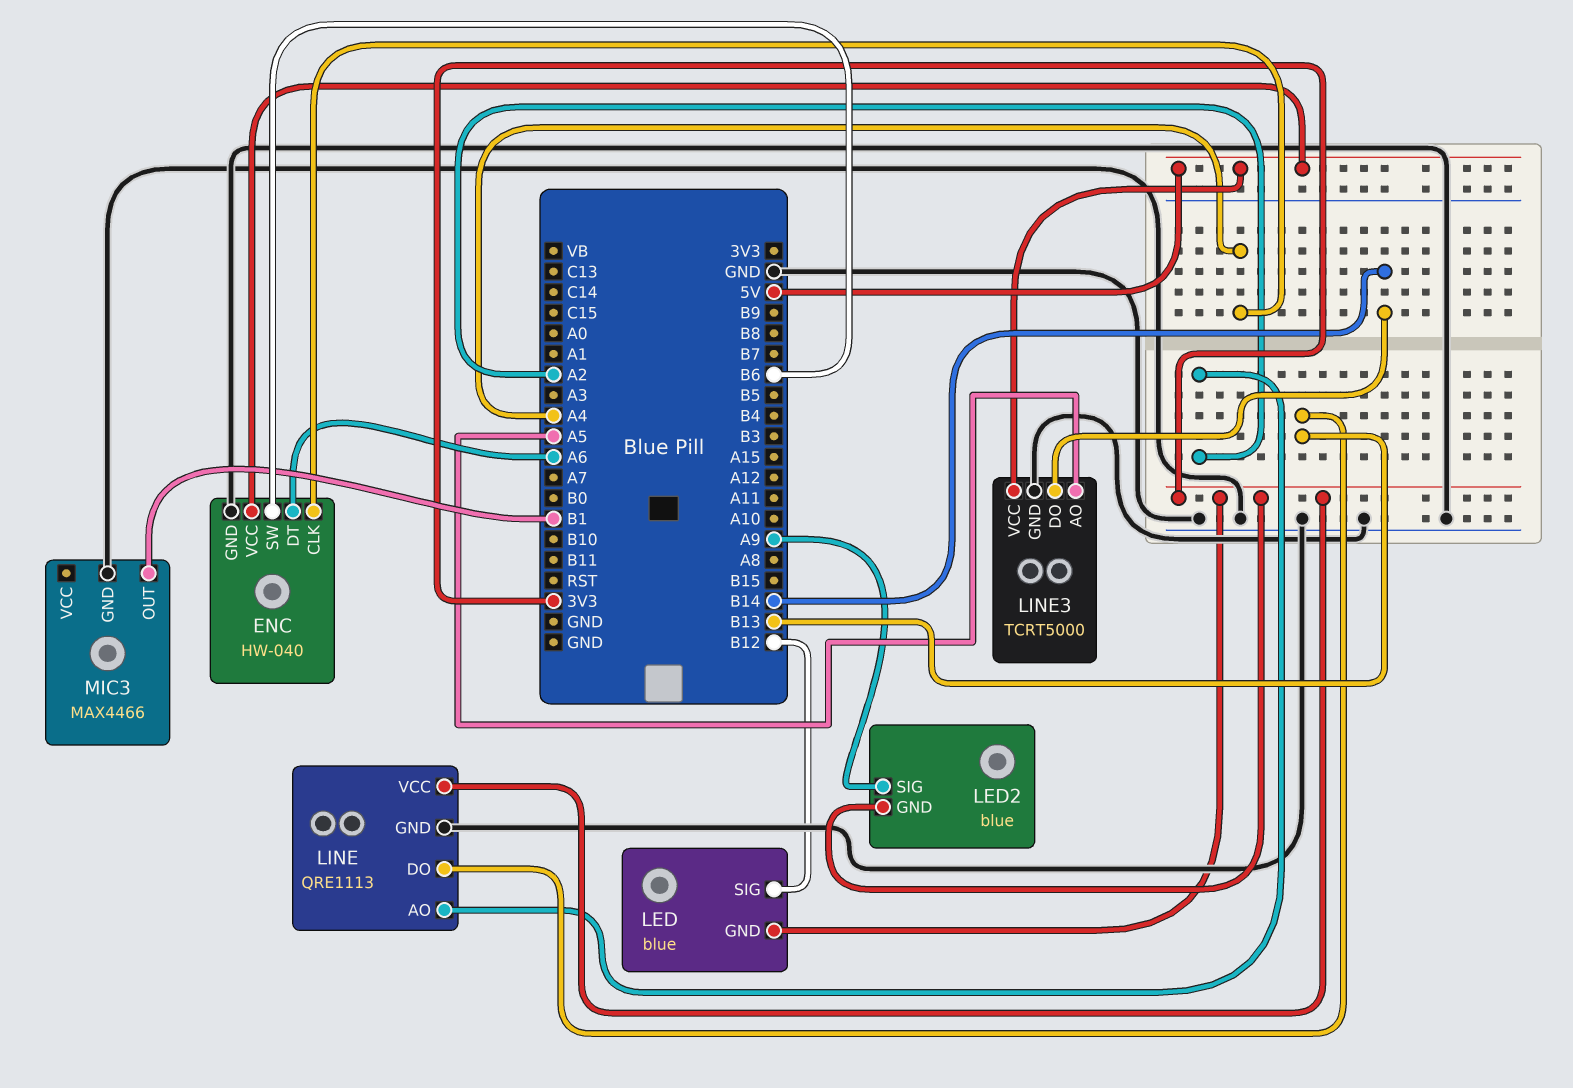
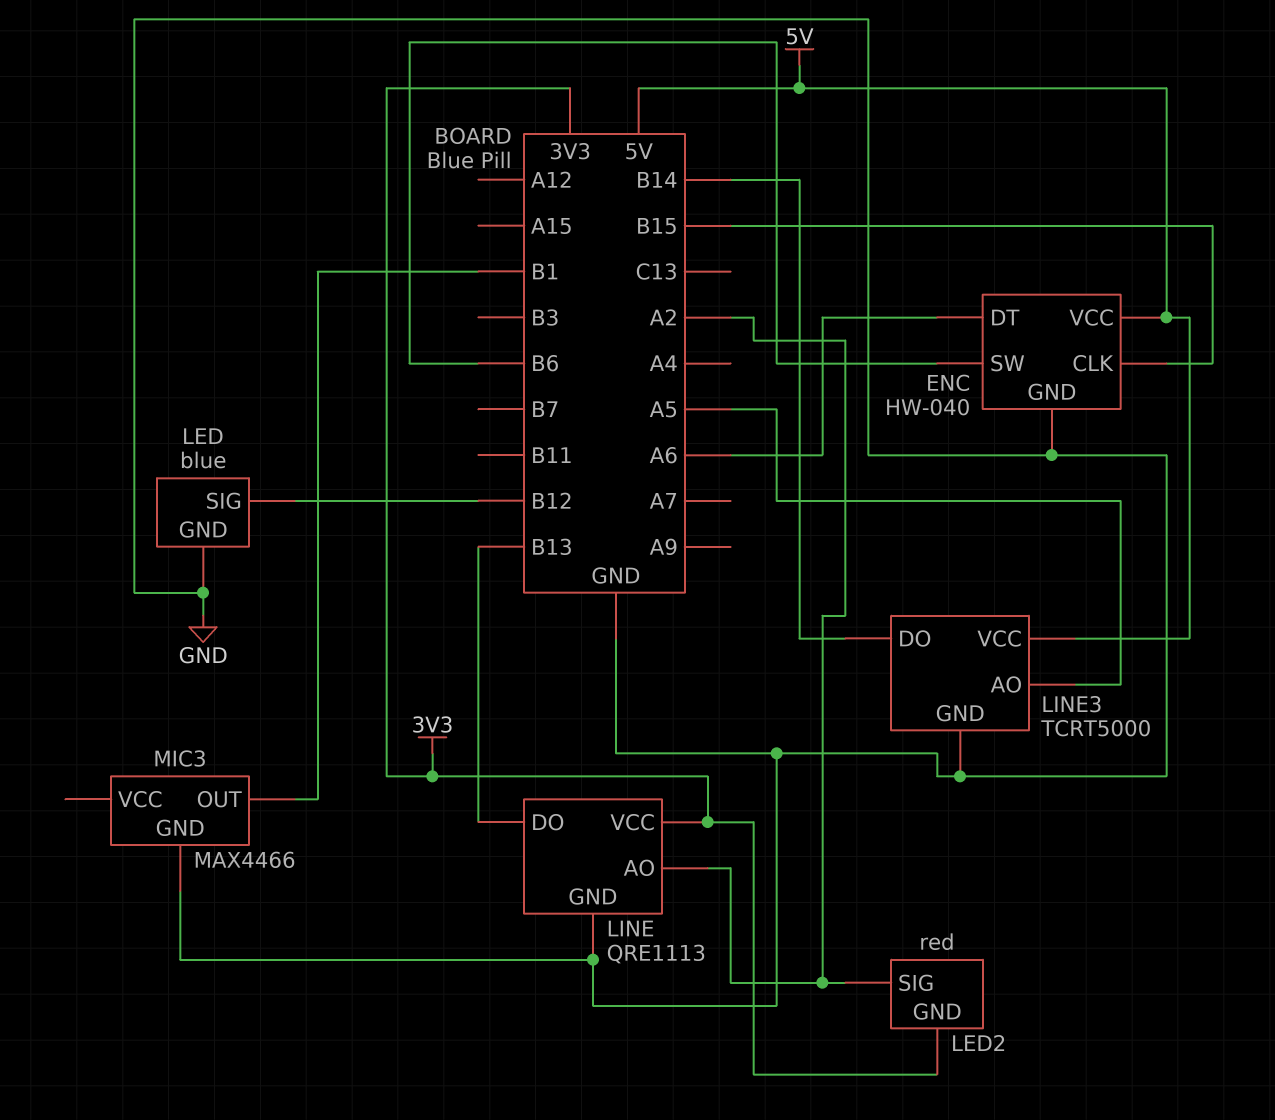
ENC pin CLK: A4 -> B15
LED pin GND: 3V3 -> GND
LED2: blue -> red
LED2 pin SIG: A9 -> A2

